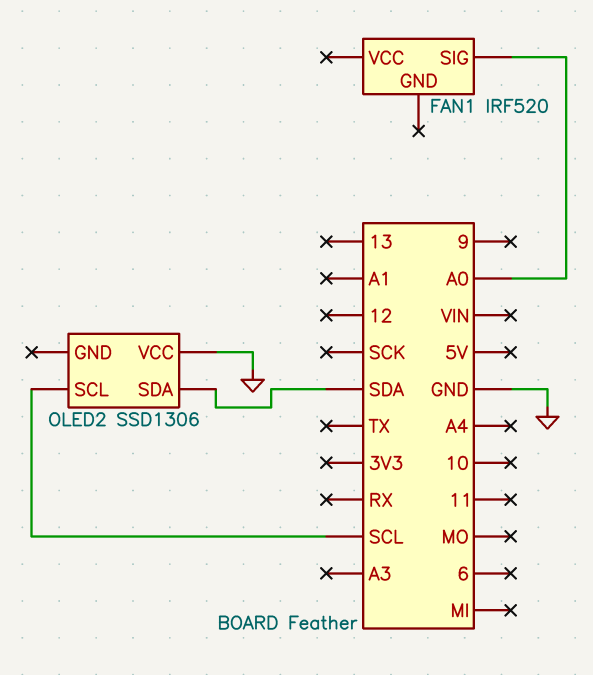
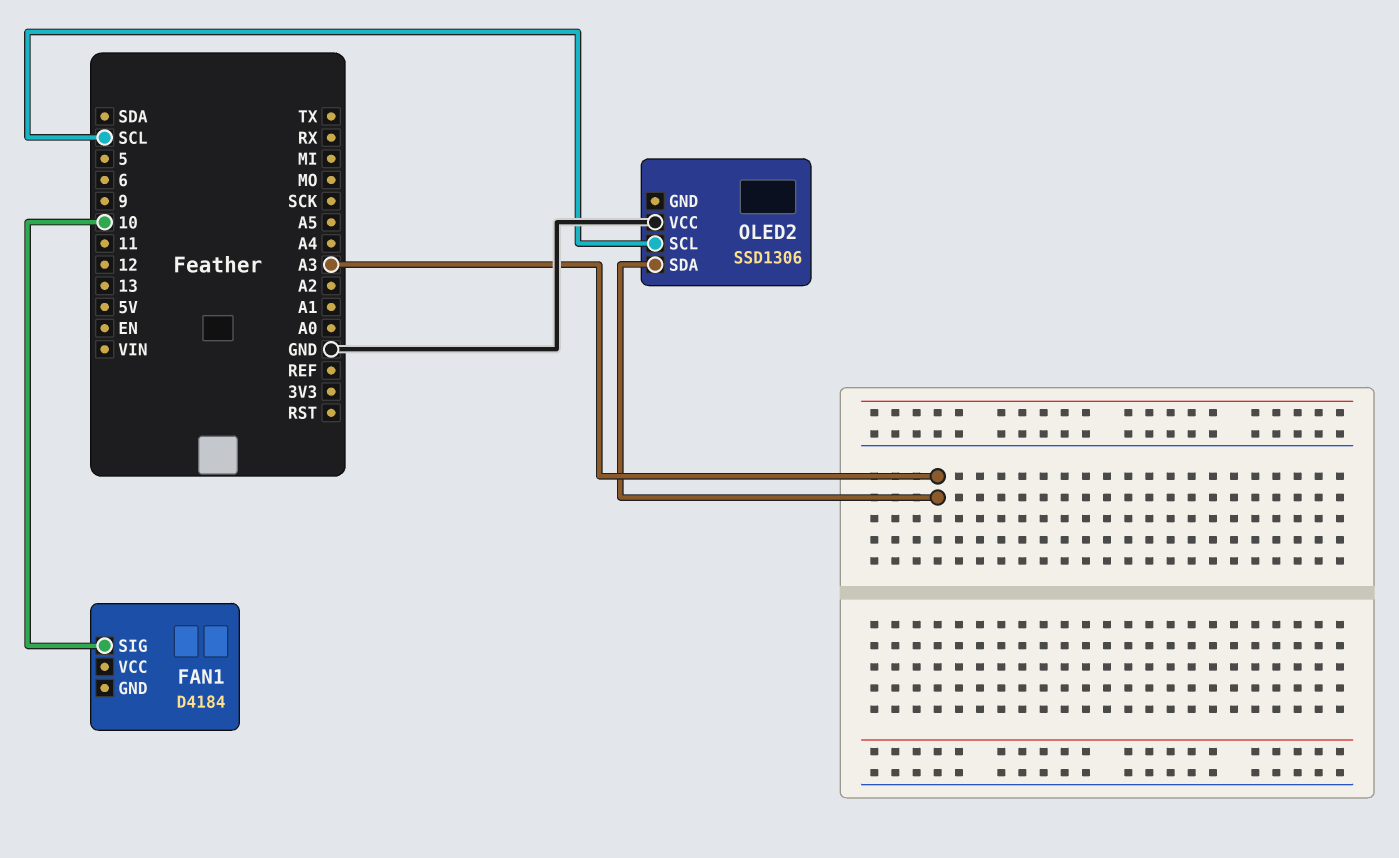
FAN1: IRF520 -> D4184
FAN1 pin SIG: A0 -> 10
OLED2 pin SDA: SDA -> A3

